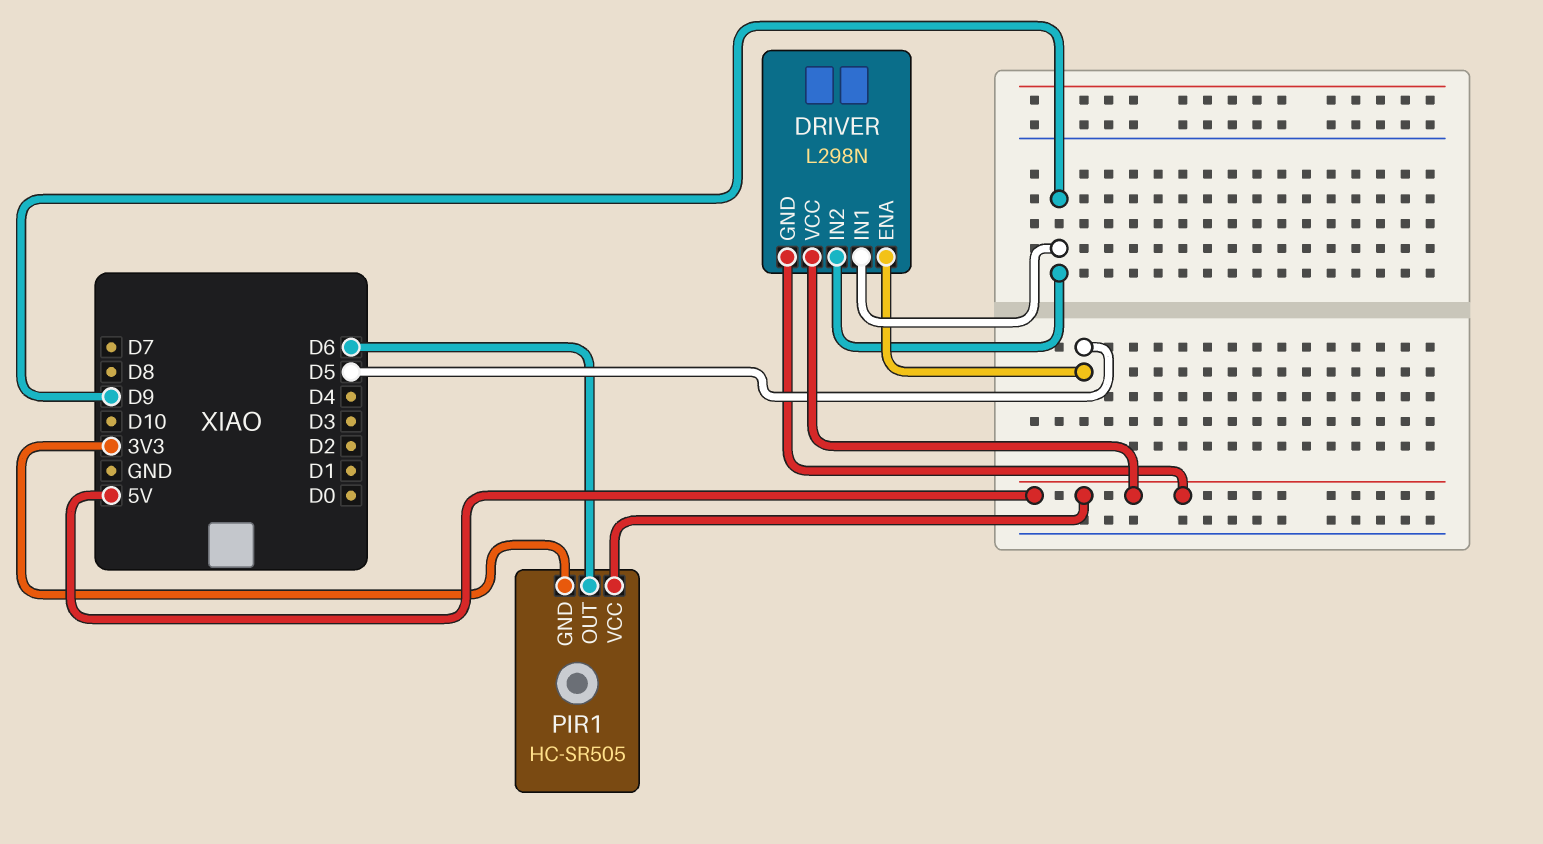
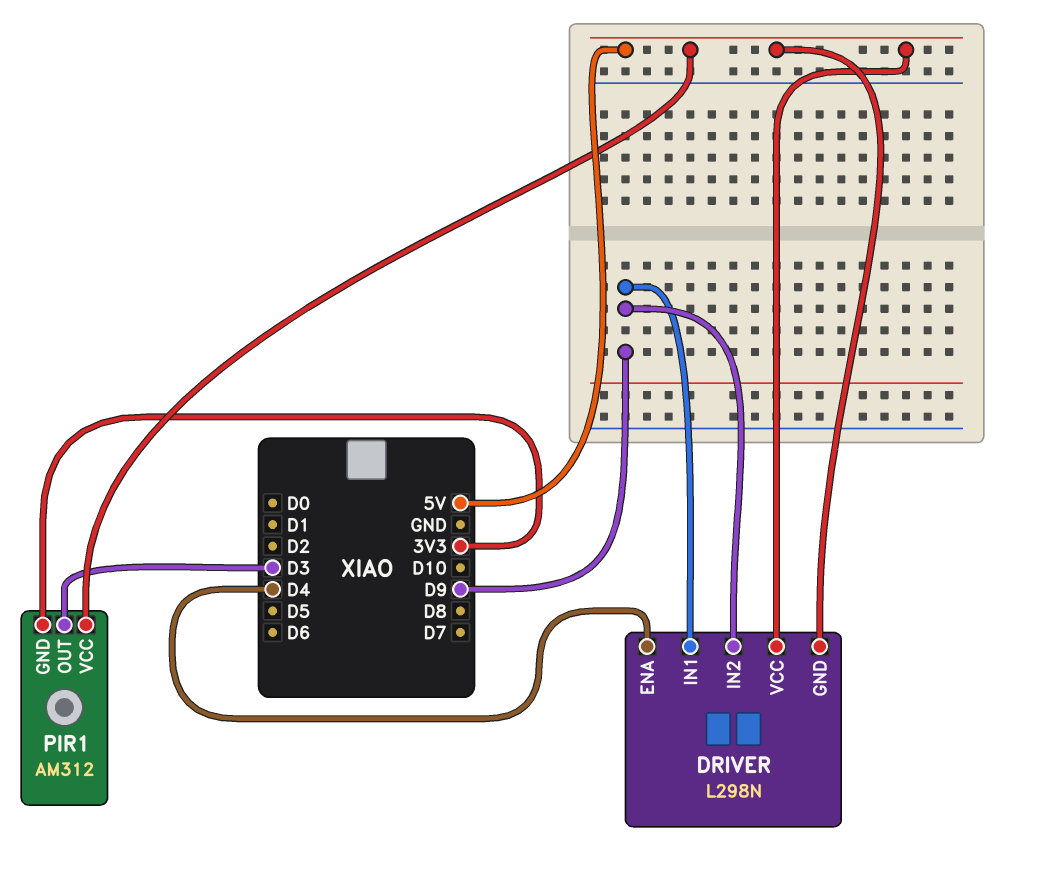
DRIVER pin ENA: D5 -> D4
PIR1: HC-SR505 -> AM312
PIR1 pin OUT: D6 -> D3

